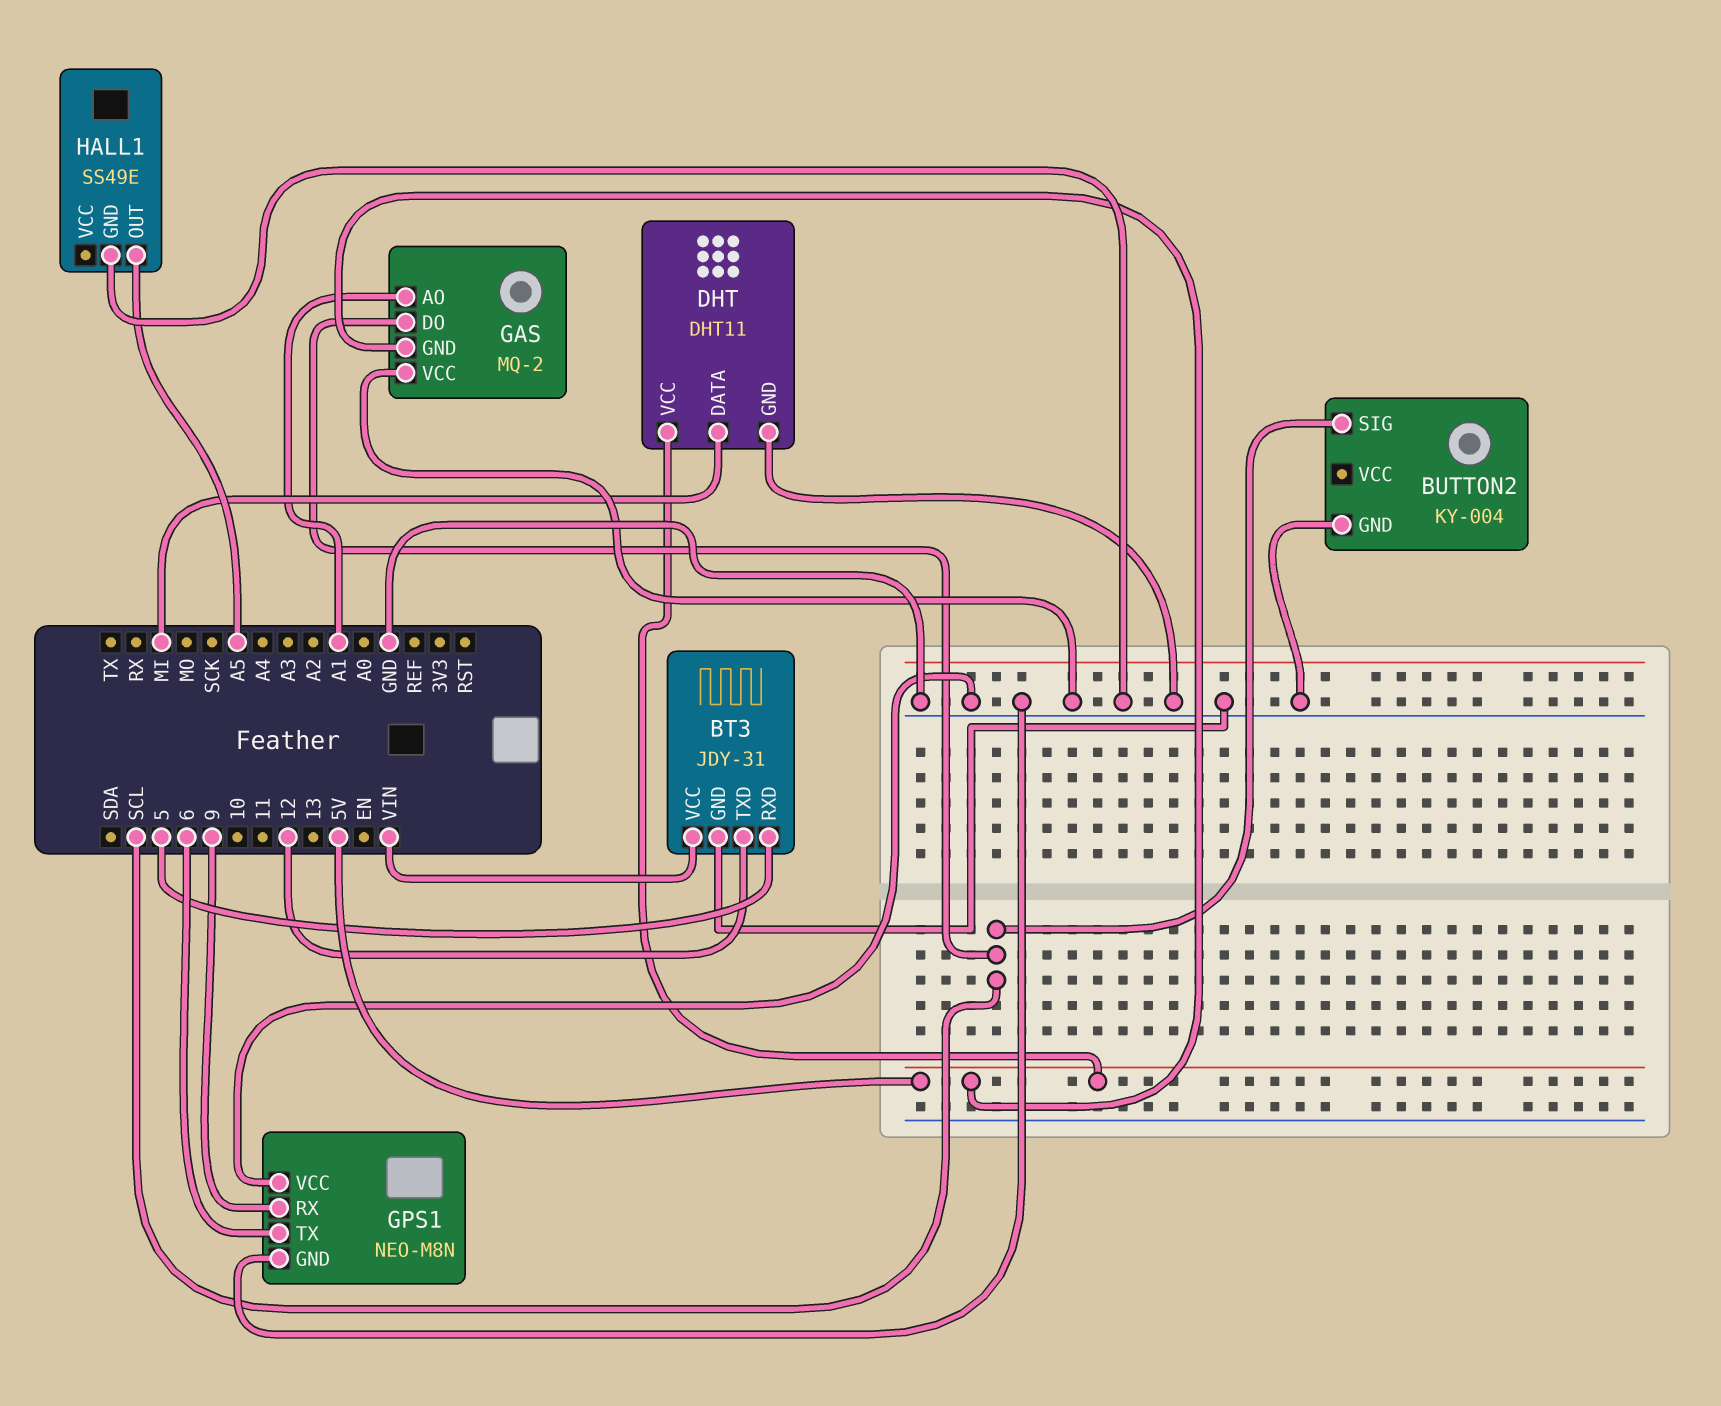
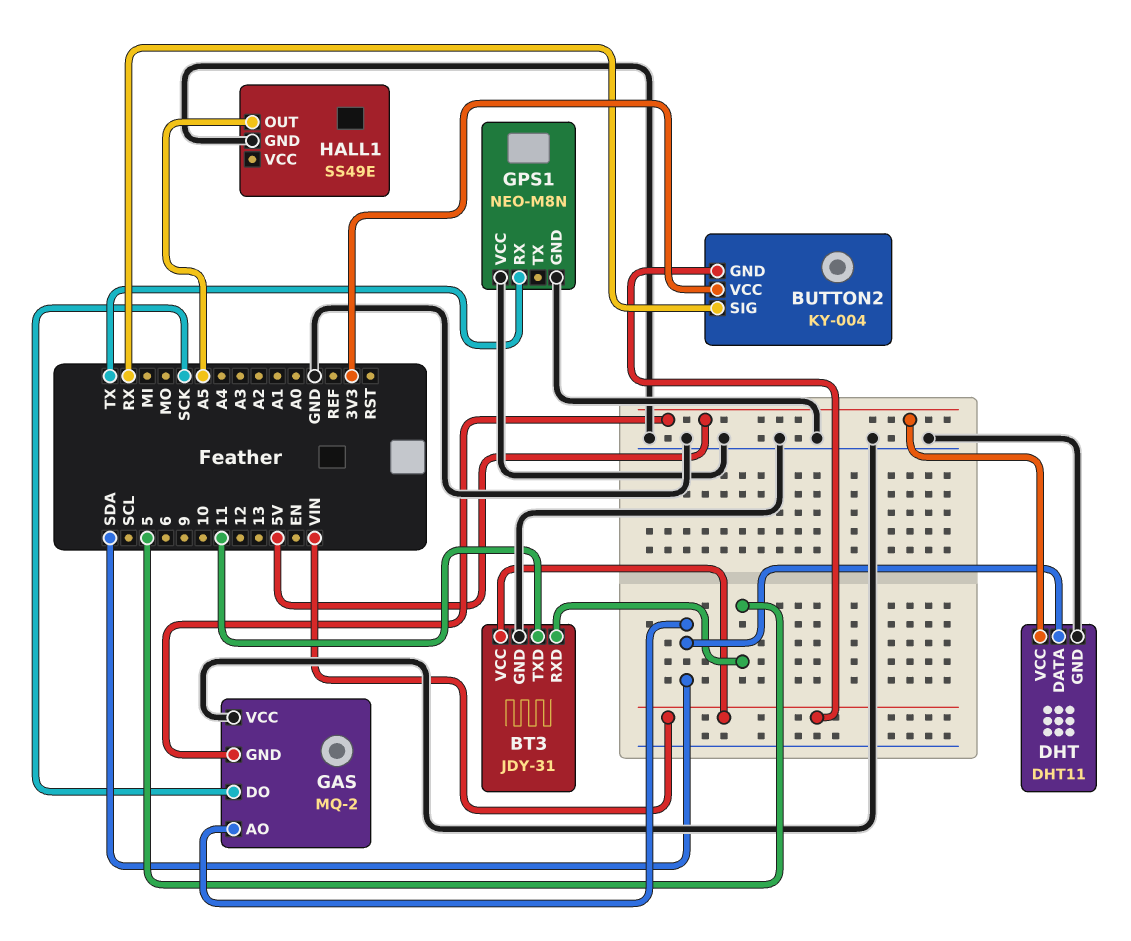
BT3 pin TXD: 12 -> 11
BUTTON2 pin GND: GND -> VIN
BUTTON2 pin SIG: SCL -> RX
BUTTON2 pin VCC: none -> 3V3
DHT pin DATA: MI -> SDA
GAS pin AO: A1 -> SDA
GAS pin DO: SCL -> SCK
GPS1 pin RX: 9 -> TX
GPS1 pin TX: 6 -> none

